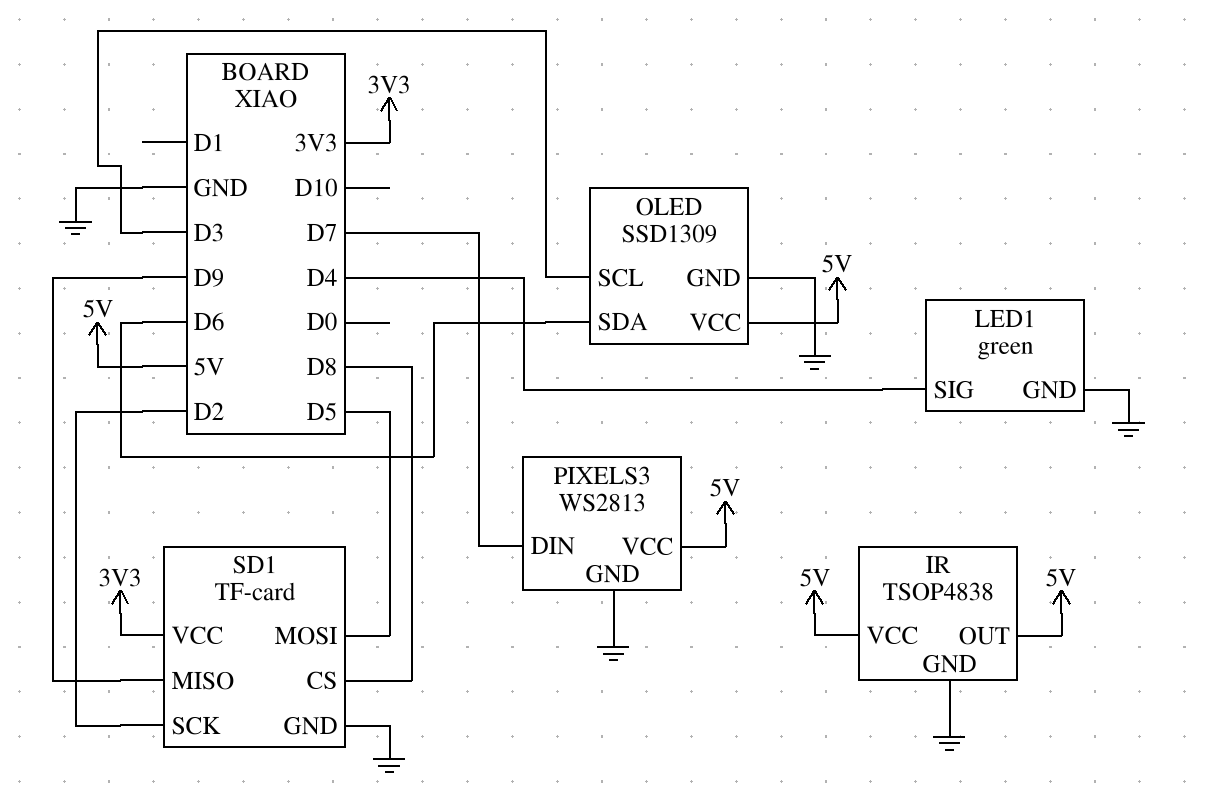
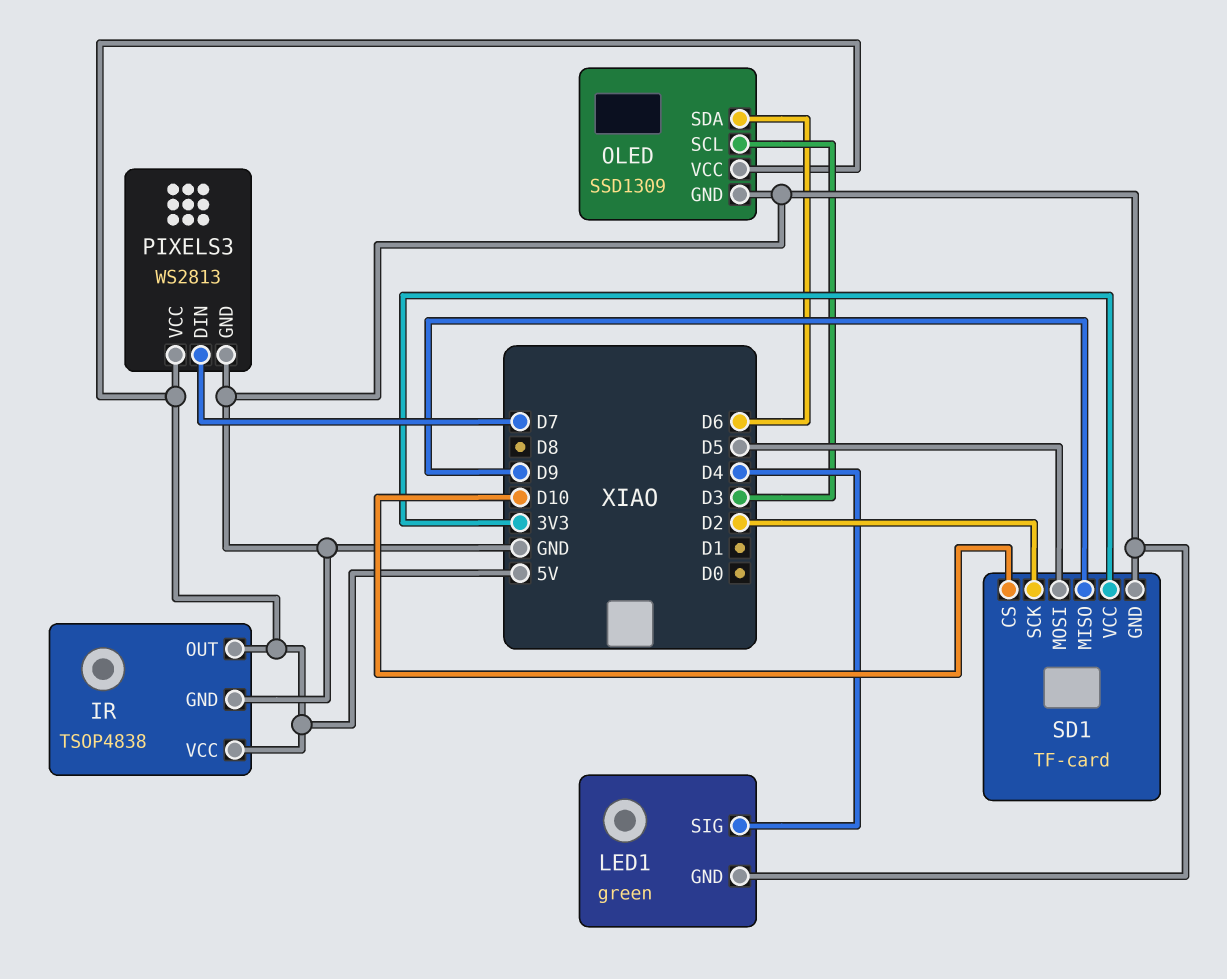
SD1 pin CS: D8 -> D10

